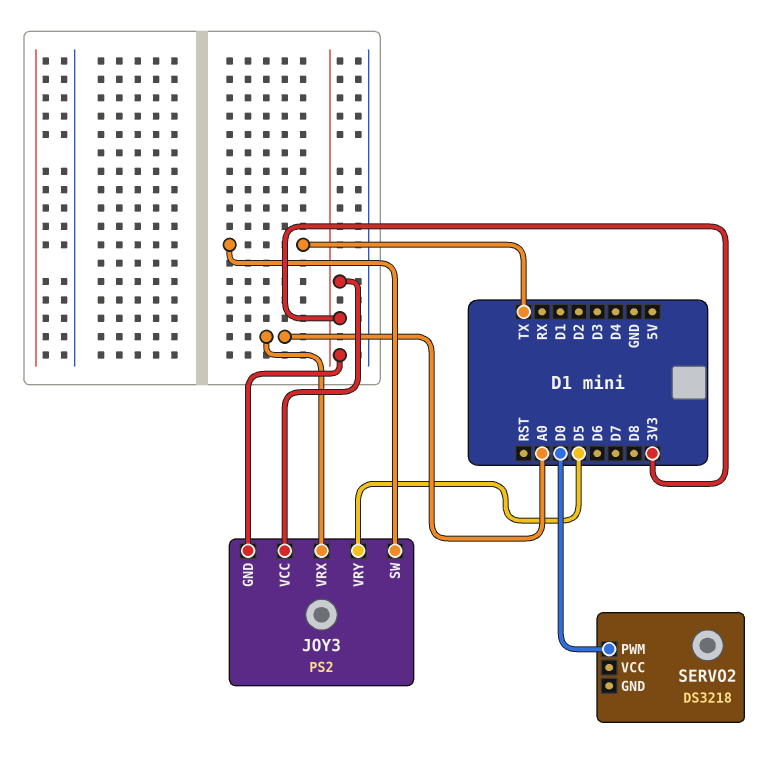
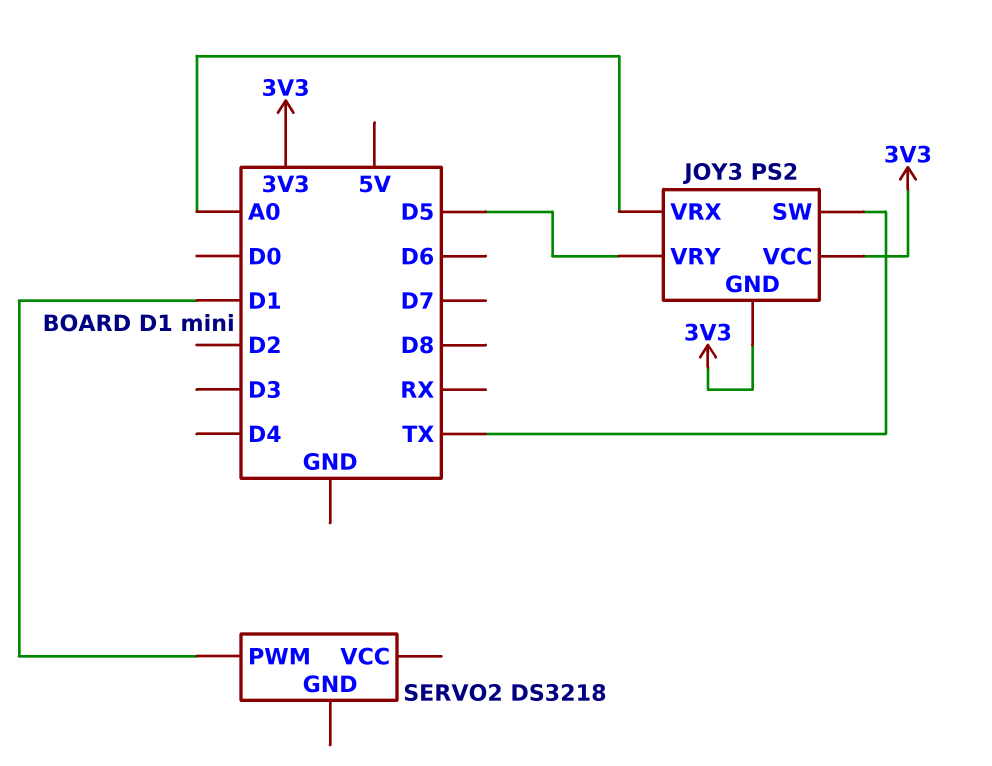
SERVO2 pin PWM: D0 -> D1

